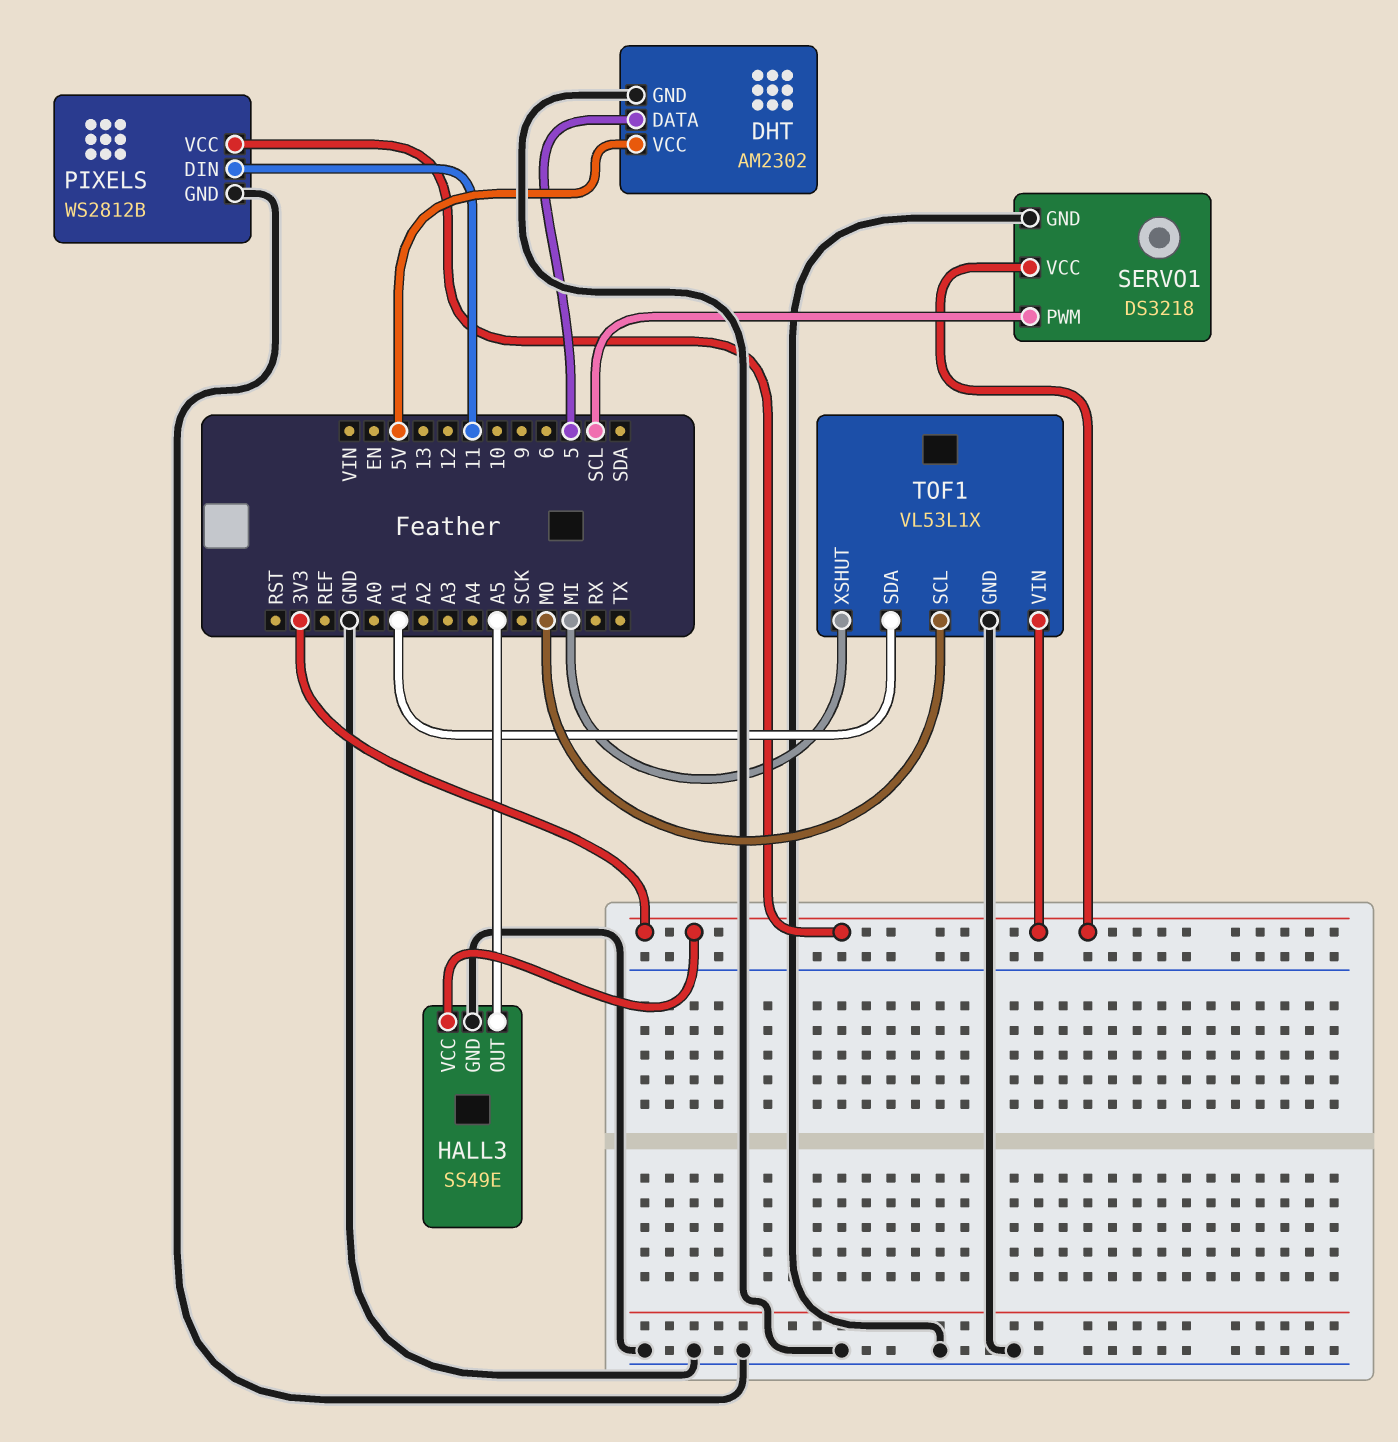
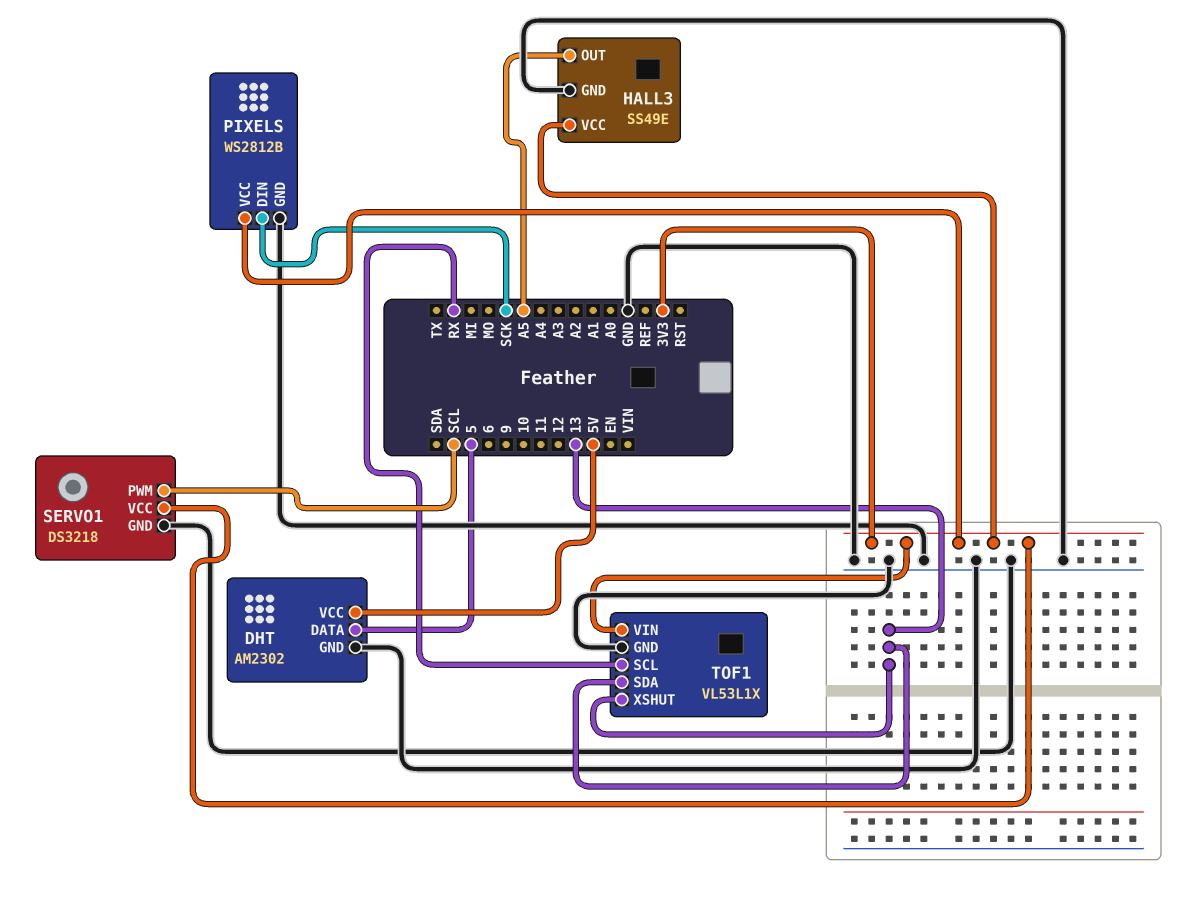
PIXELS pin DIN: 11 -> SCK
TOF1 pin SCL: MO -> RX
TOF1 pin SDA: A1 -> 13
TOF1 pin XSHUT: MI -> 13

